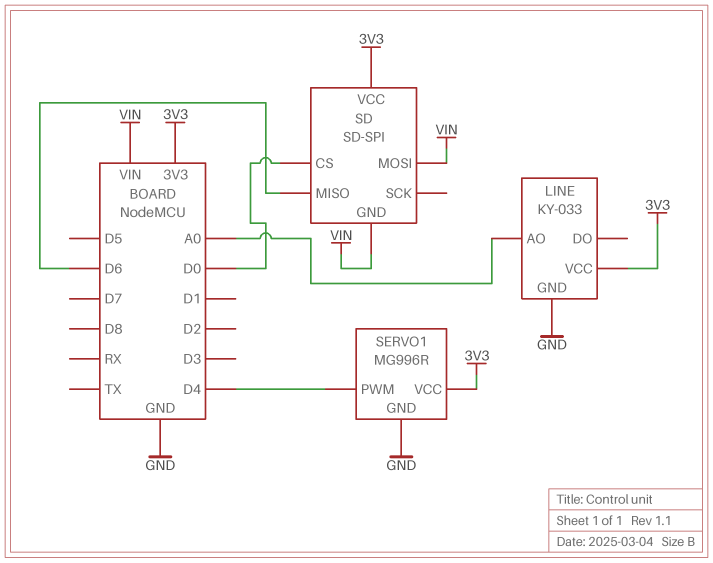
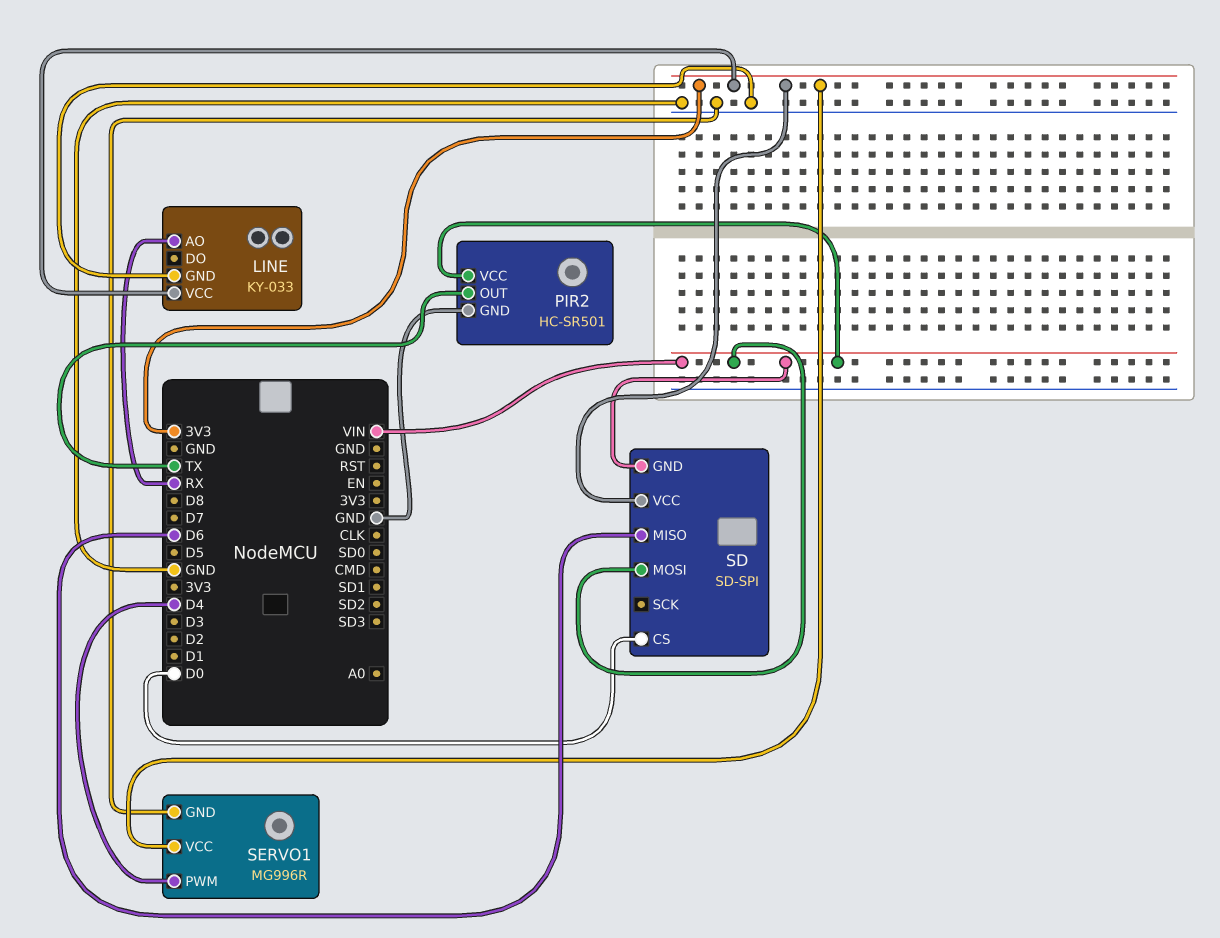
LINE pin AO: A0 -> RX
PIR2: none -> HC-SR501
PIR2 pin GND: none -> GND
PIR2 pin OUT: none -> TX
PIR2 pin VCC: none -> VIN

